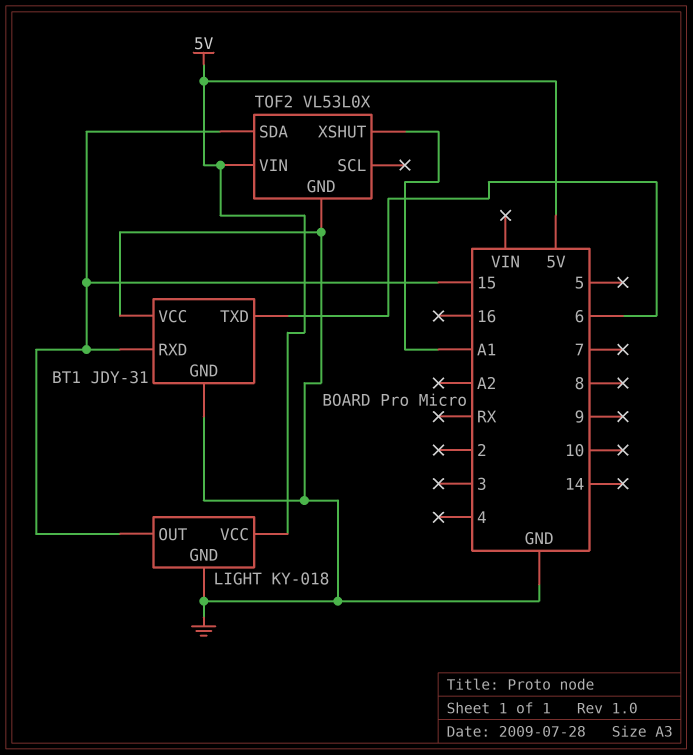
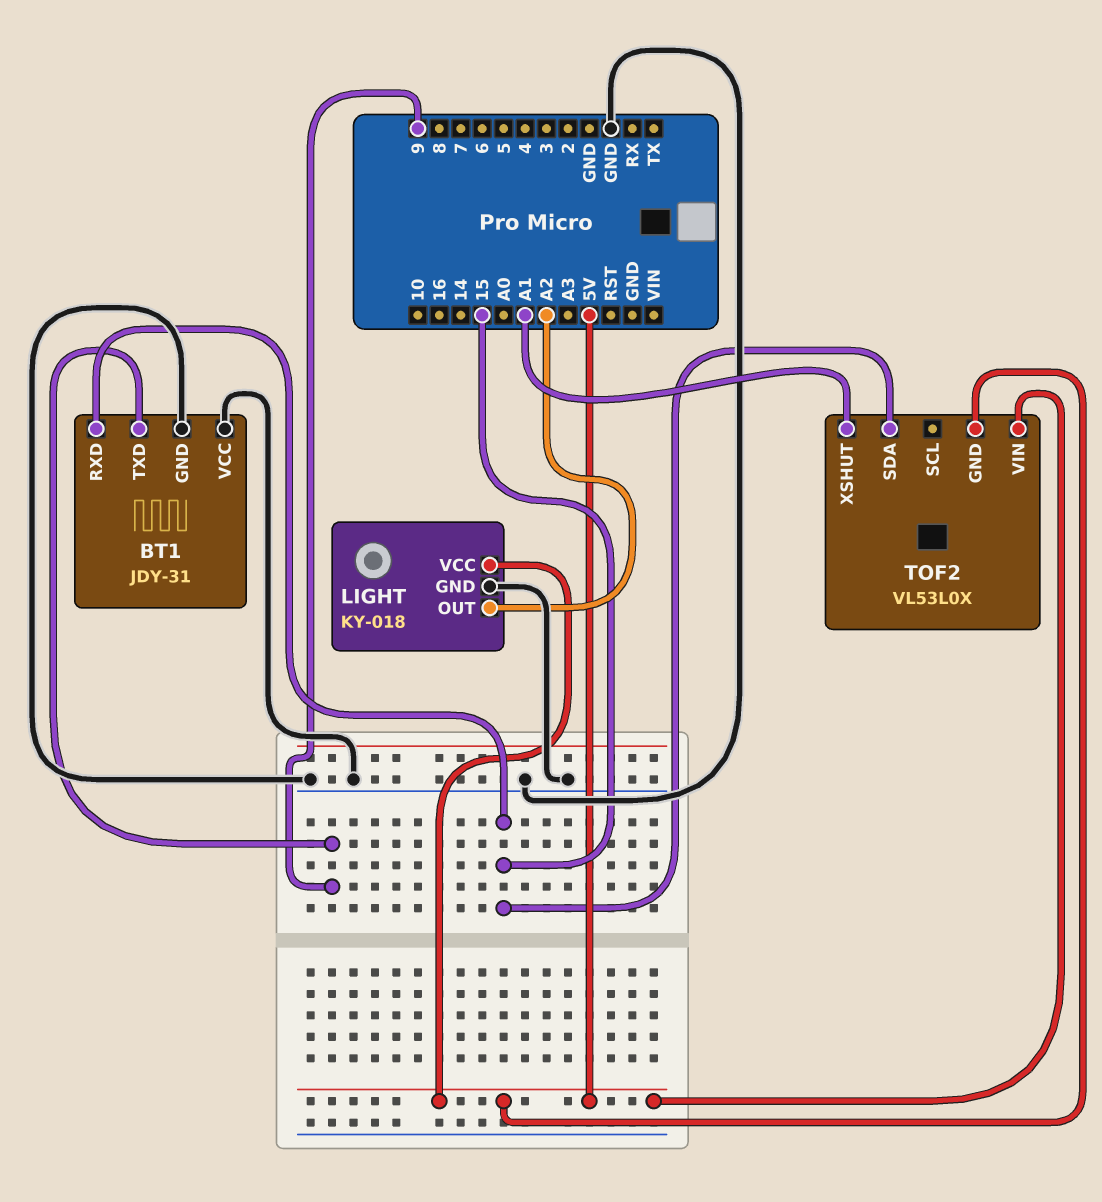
BT1 pin TXD: 6 -> 9
LIGHT pin OUT: 15 -> A2
TOF2 pin GND: GND -> 5V

